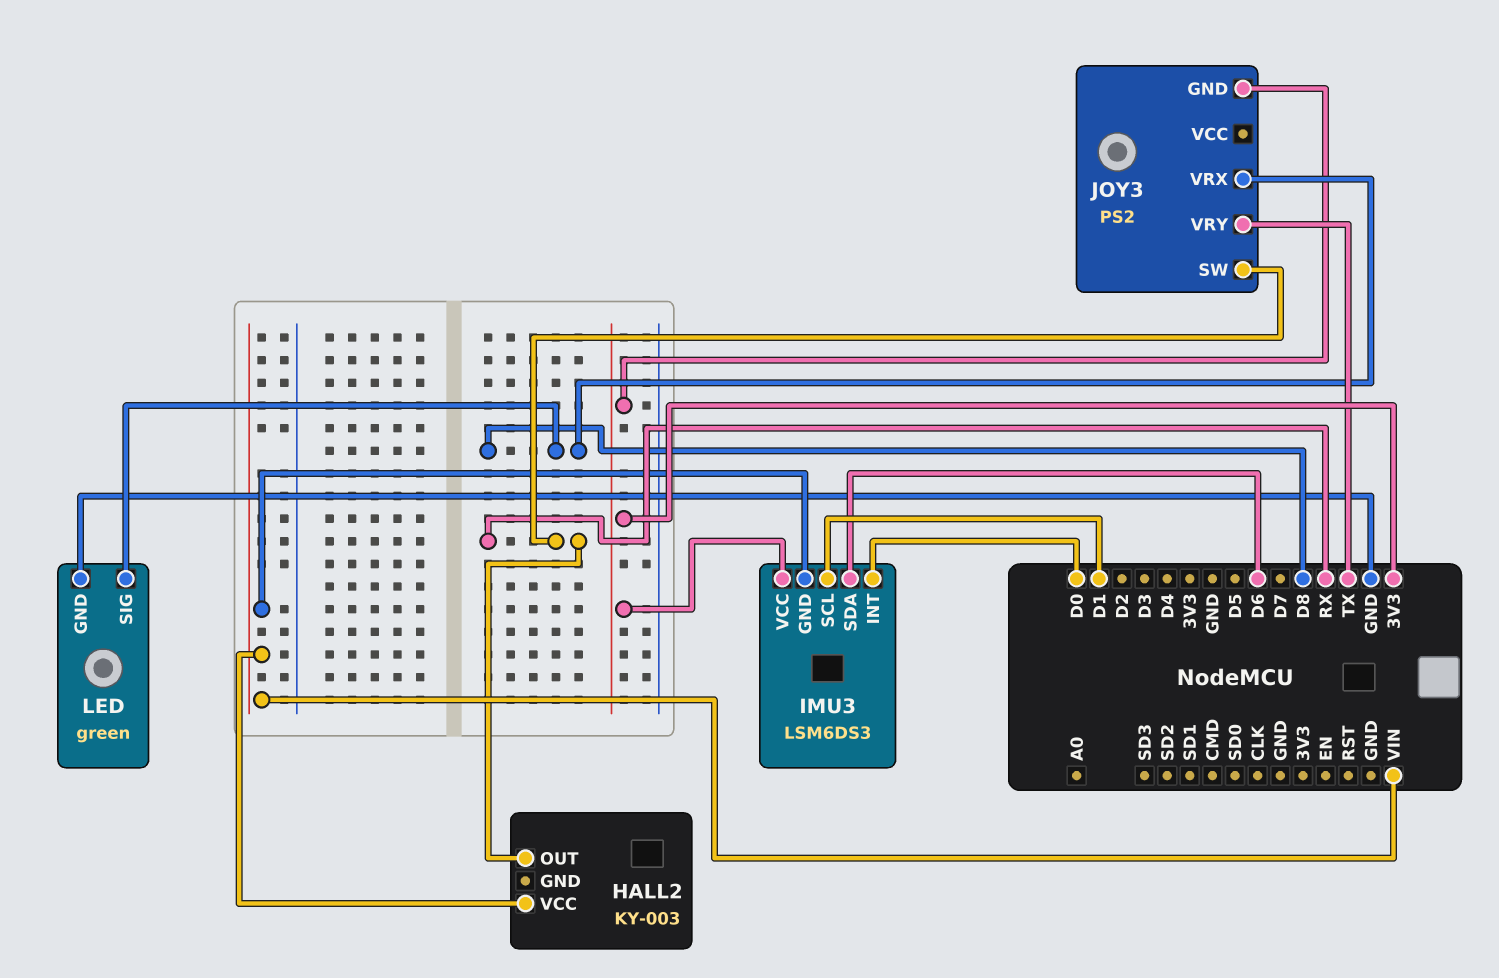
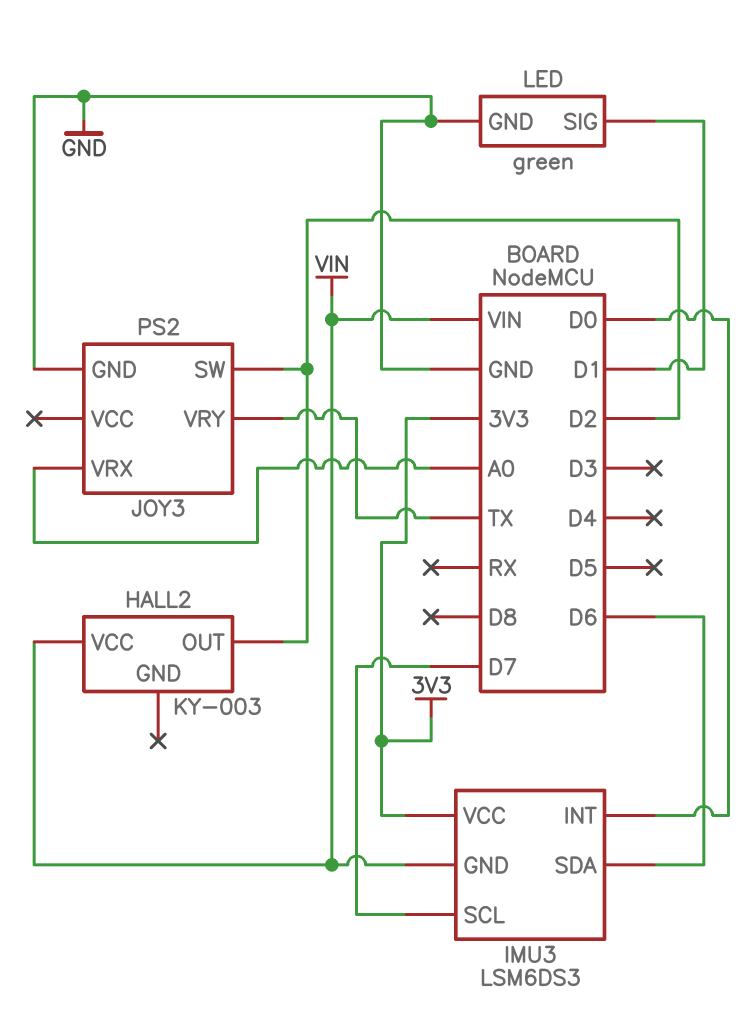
HALL2 pin OUT: RX -> D2
IMU3 pin SCL: D1 -> D7
JOY3 pin GND: 3V3 -> GND
JOY3 pin SW: RX -> D2
JOY3 pin VRX: D8 -> A0
LED pin SIG: D8 -> D1

